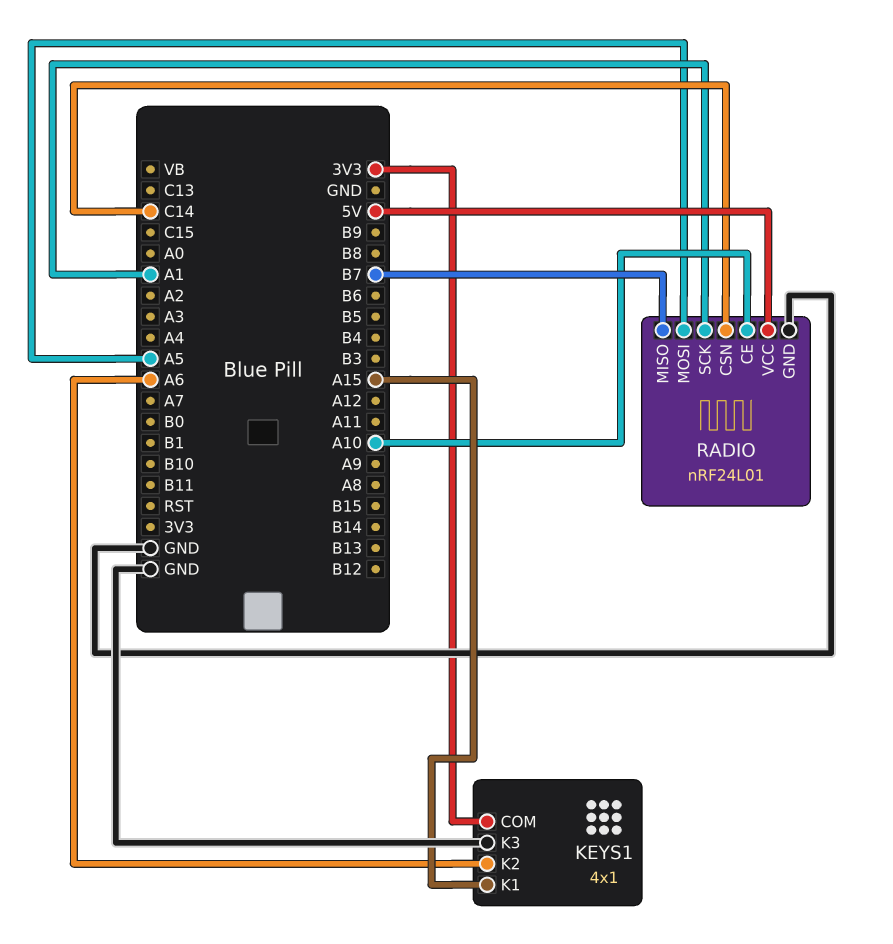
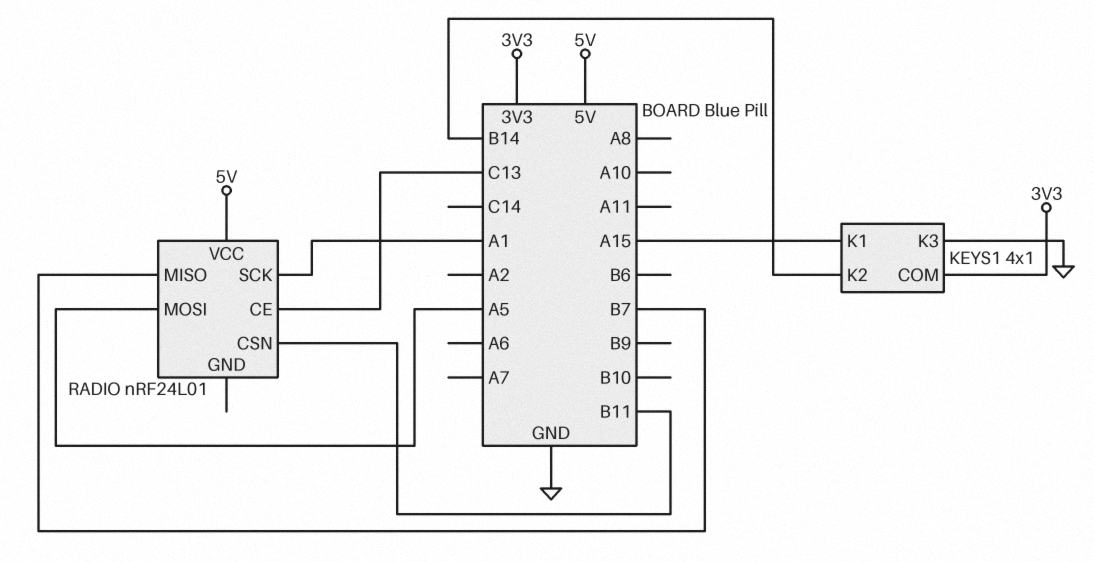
KEYS1 pin K2: A6 -> B14
RADIO pin CE: A10 -> C13
RADIO pin CSN: C14 -> B11
RADIO pin GND: GND -> none

